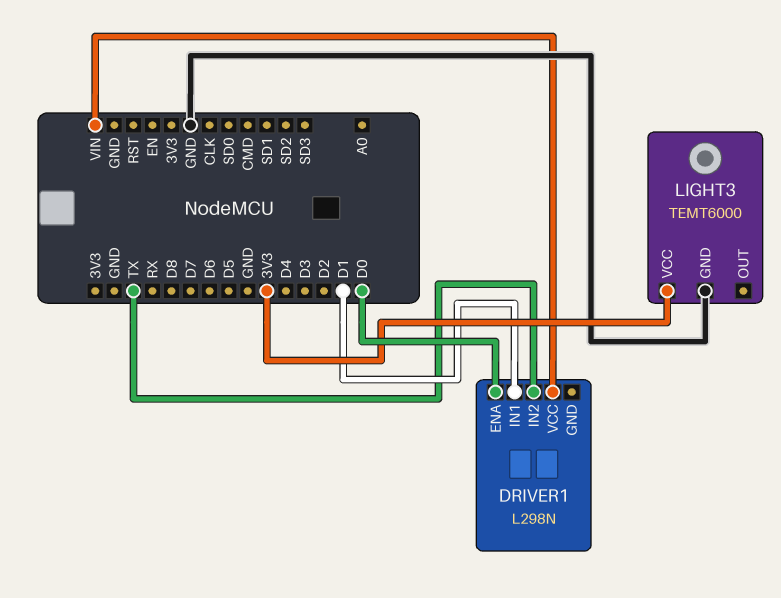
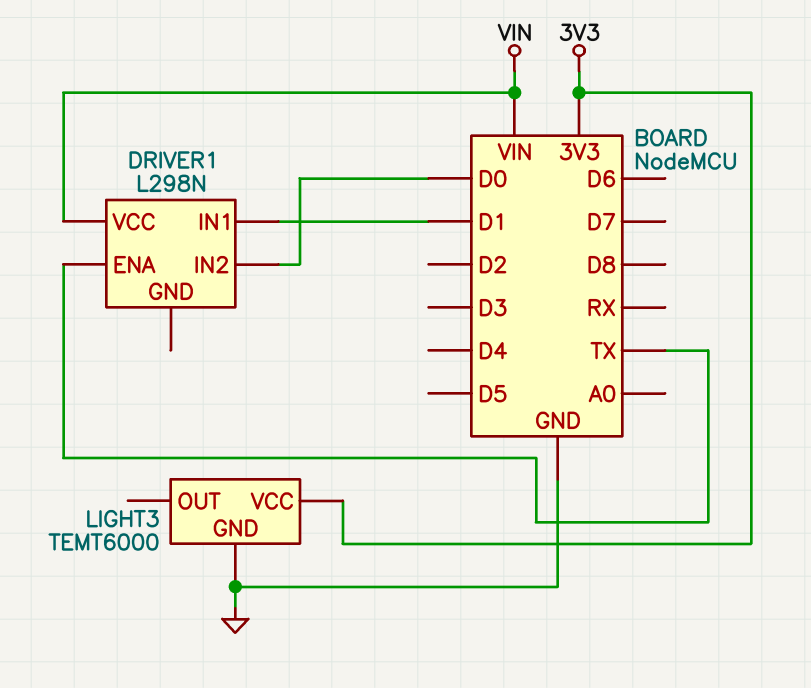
DRIVER1 pin ENA: D0 -> TX
DRIVER1 pin IN2: TX -> D0

